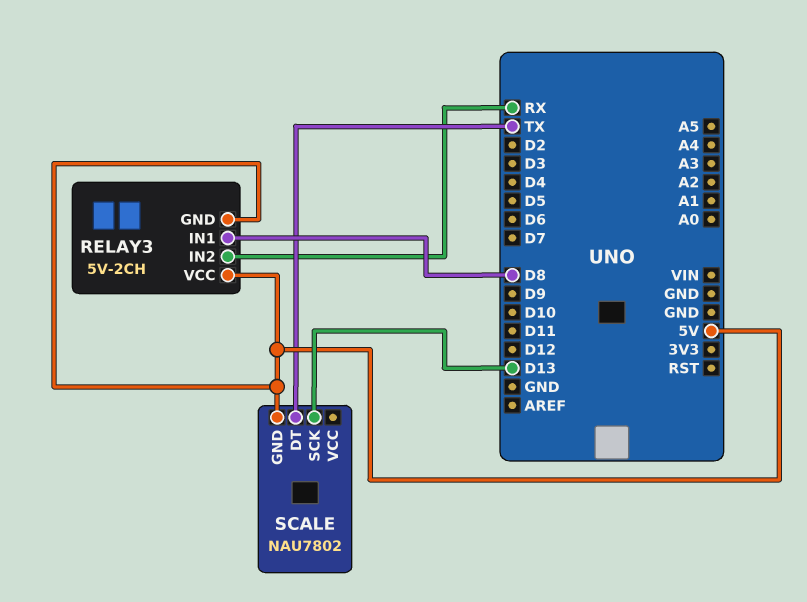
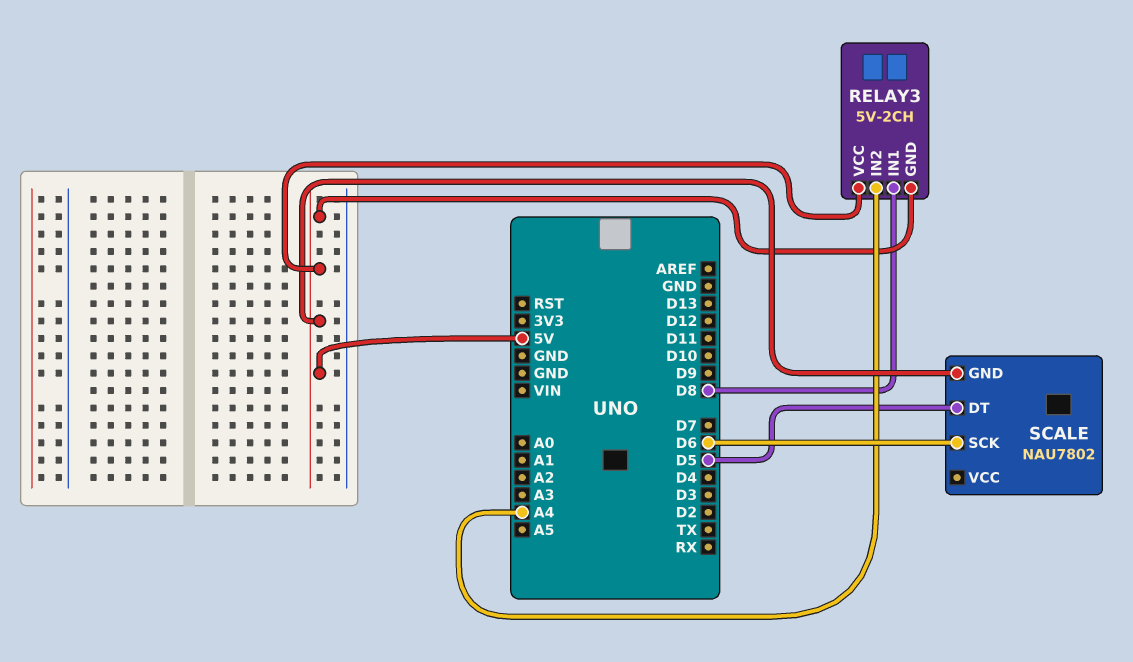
RELAY3 pin IN2: RX -> A4
SCALE pin DT: TX -> D5
SCALE pin SCK: D13 -> D6

